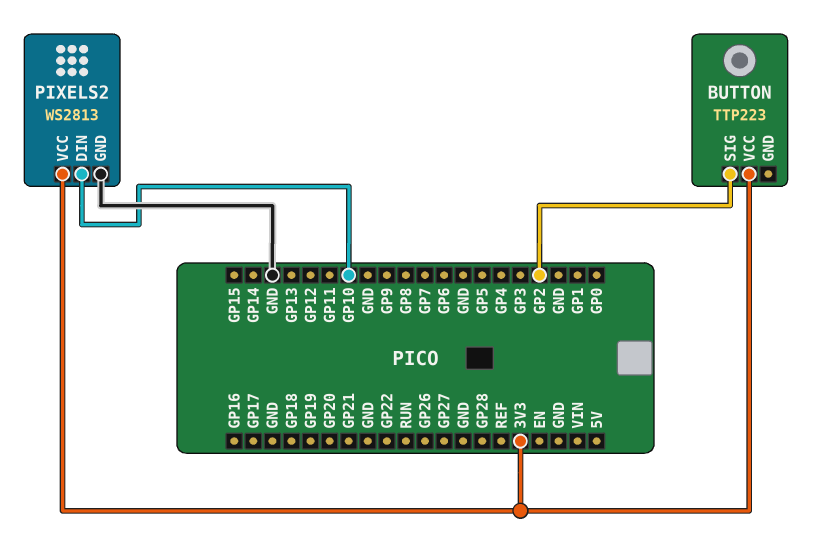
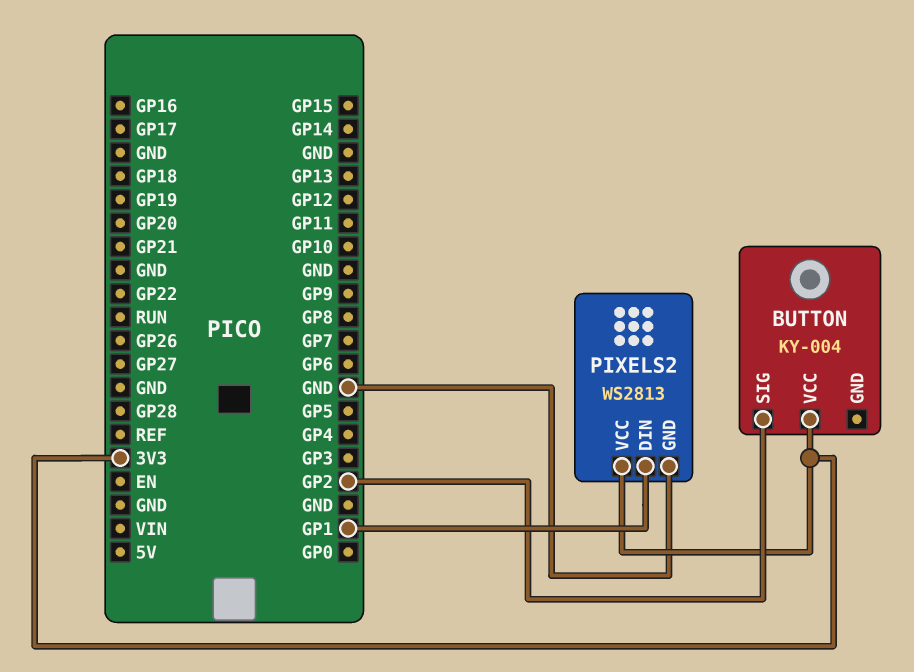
BUTTON: TTP223 -> KY-004
PIXELS2 pin DIN: GP10 -> GP1

